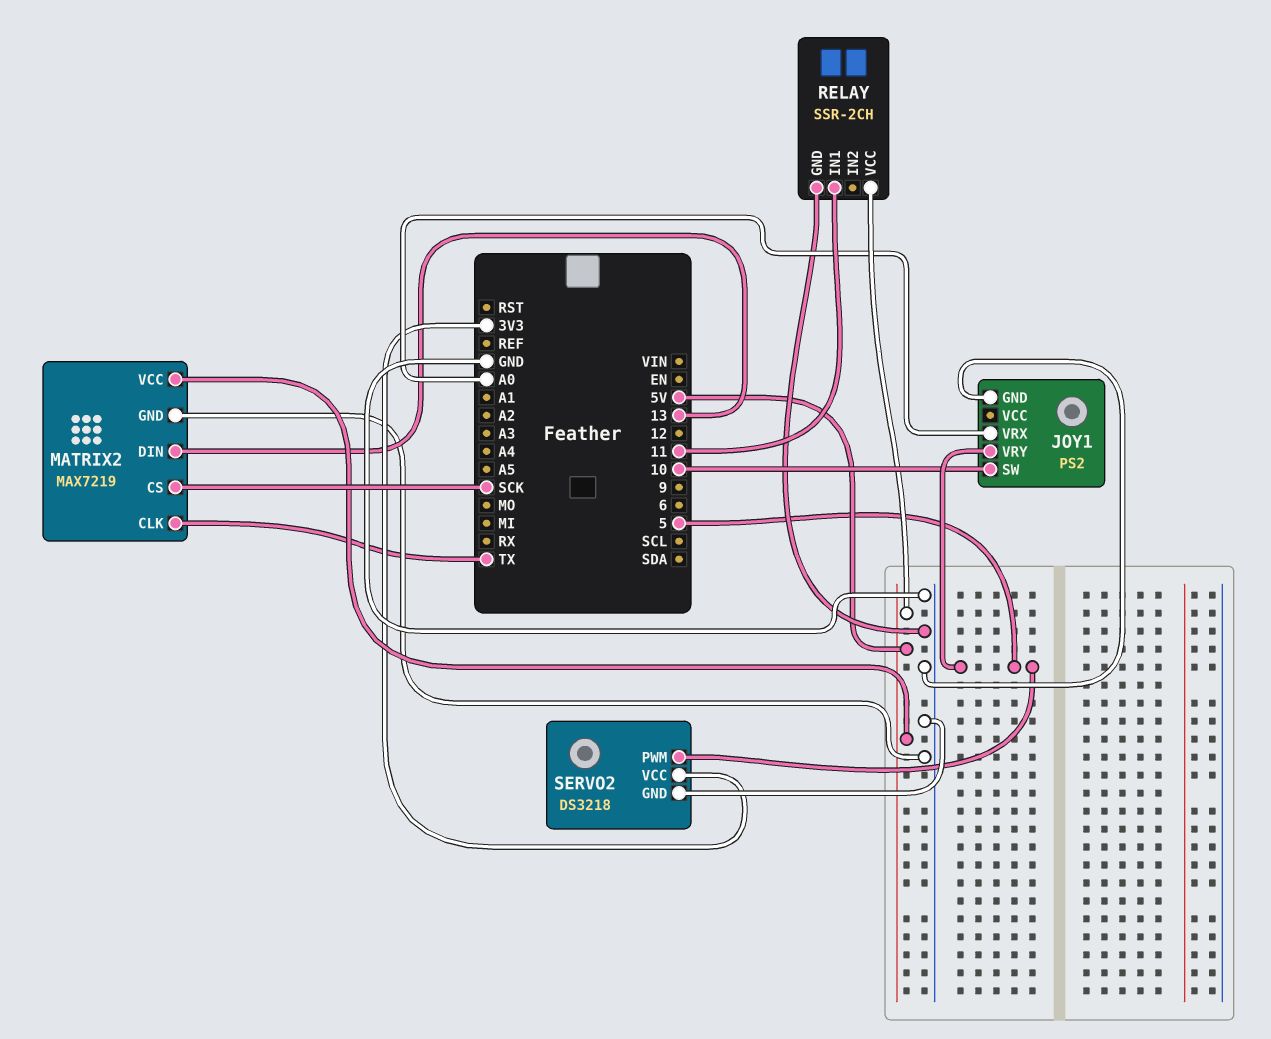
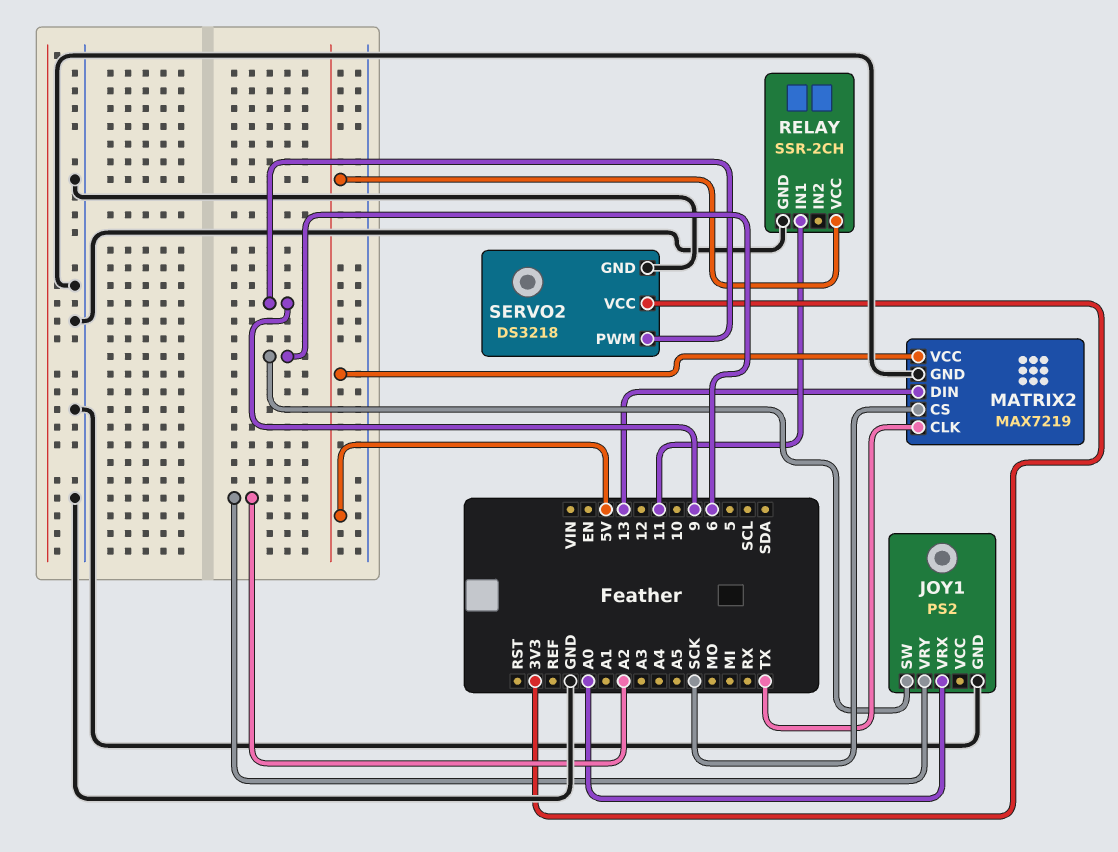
JOY1 pin SW: 10 -> 6
JOY1 pin VRY: 5 -> A2
SERVO2 pin PWM: 5 -> 9

